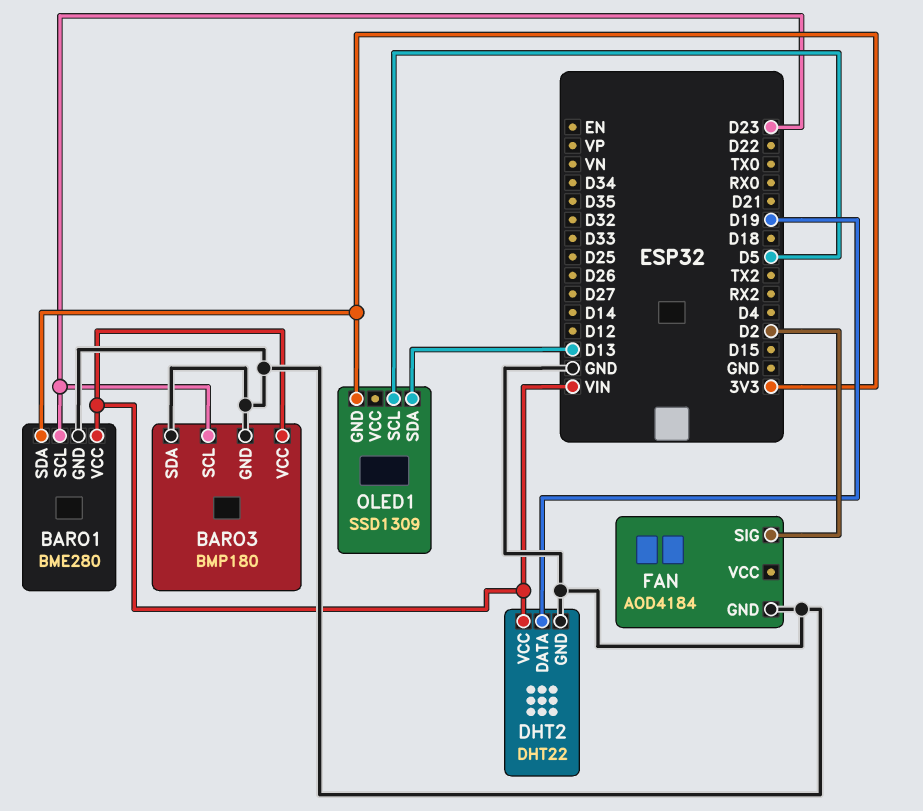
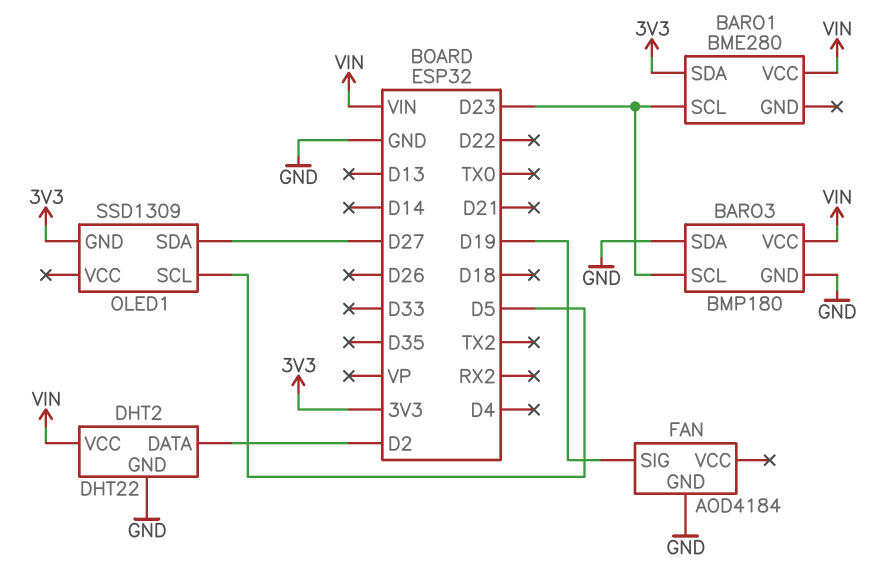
BARO1 pin GND: GND -> none
DHT2 pin DATA: D19 -> D2
FAN pin SIG: D2 -> D19
OLED1 pin SDA: D13 -> D27

